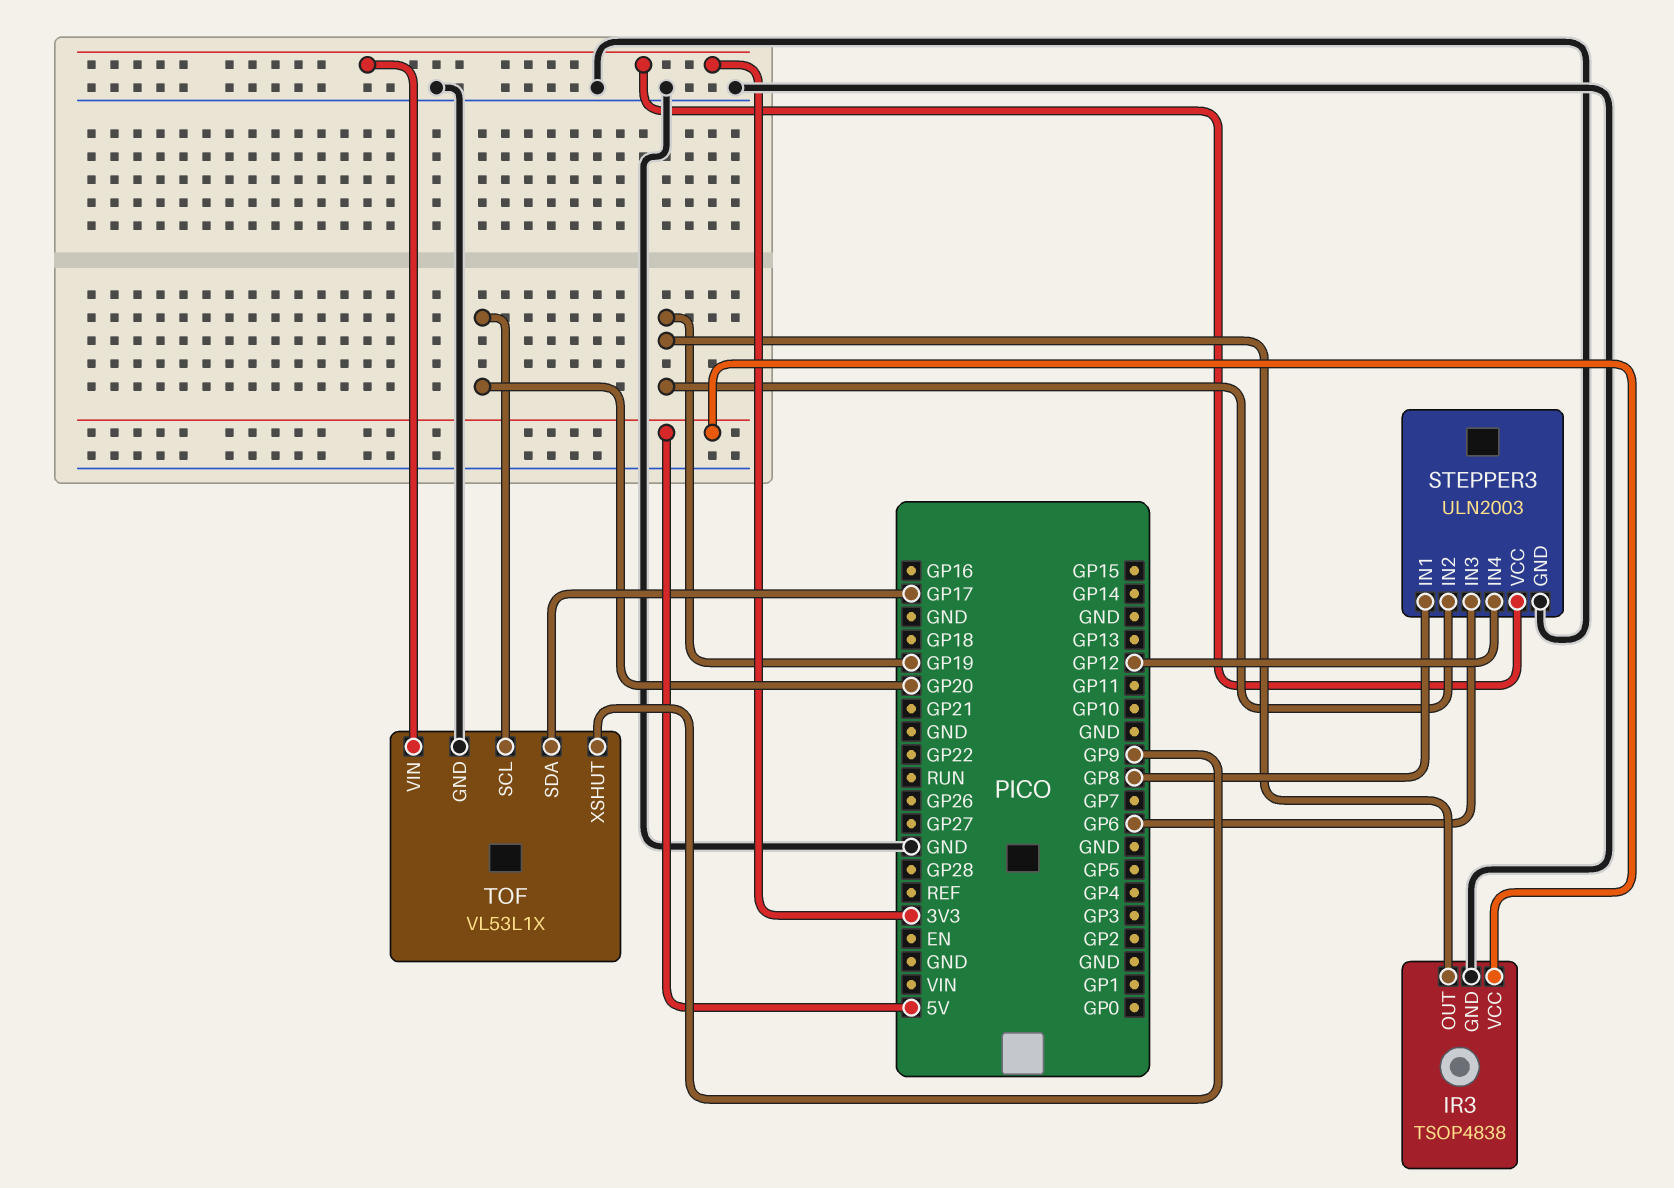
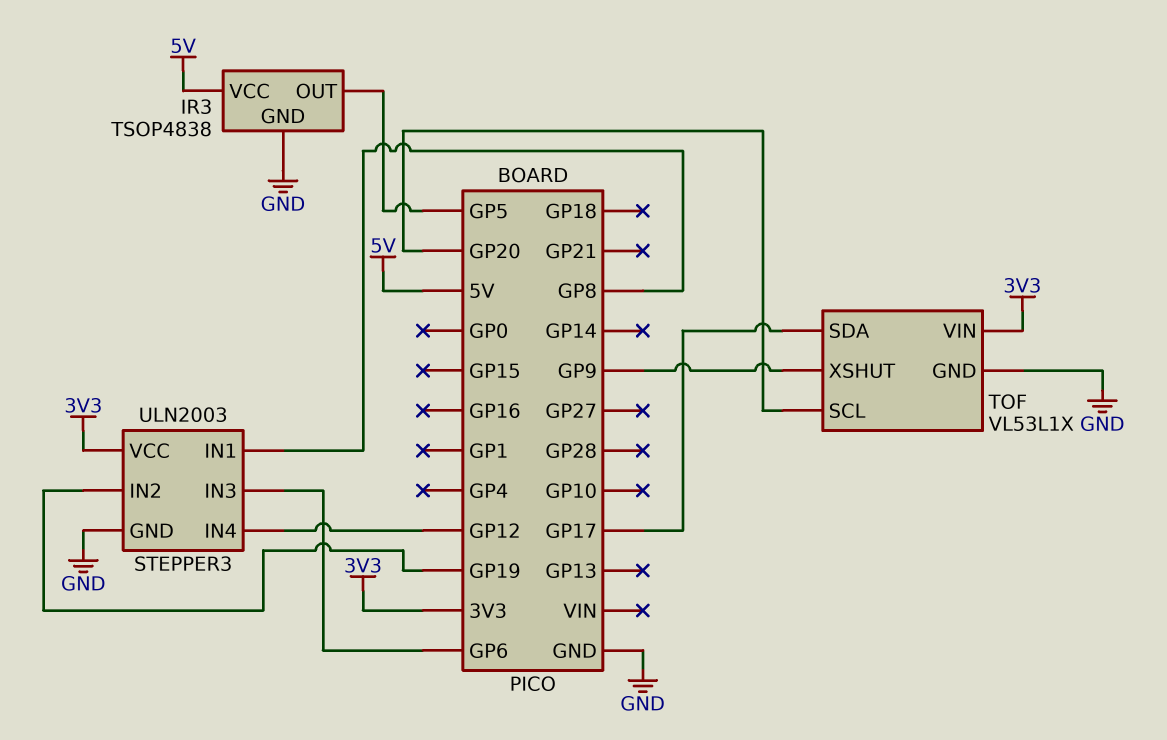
IR3 pin OUT: GP19 -> GP5

